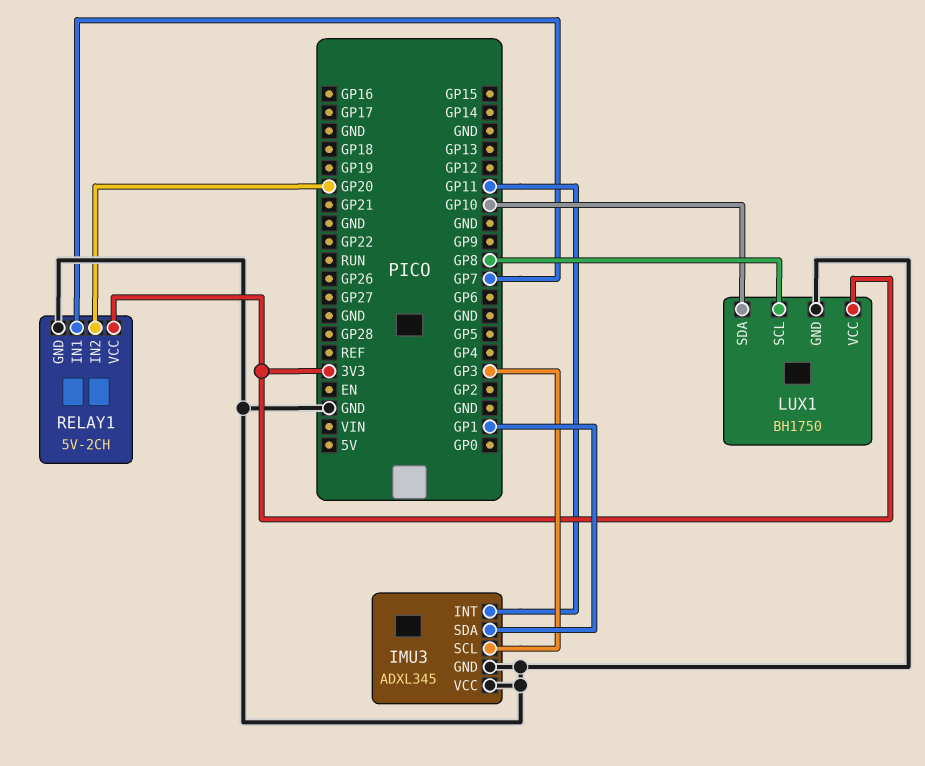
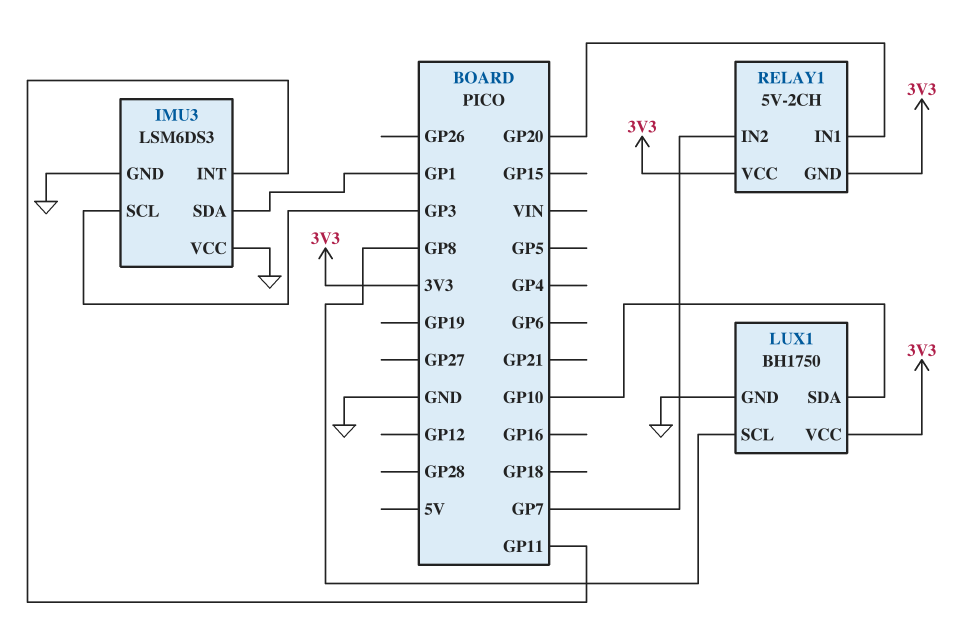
IMU3: ADXL345 -> LSM6DS3
RELAY1 pin GND: GND -> 3V3
RELAY1 pin IN1: GP7 -> GP20
RELAY1 pin IN2: GP20 -> GP7

